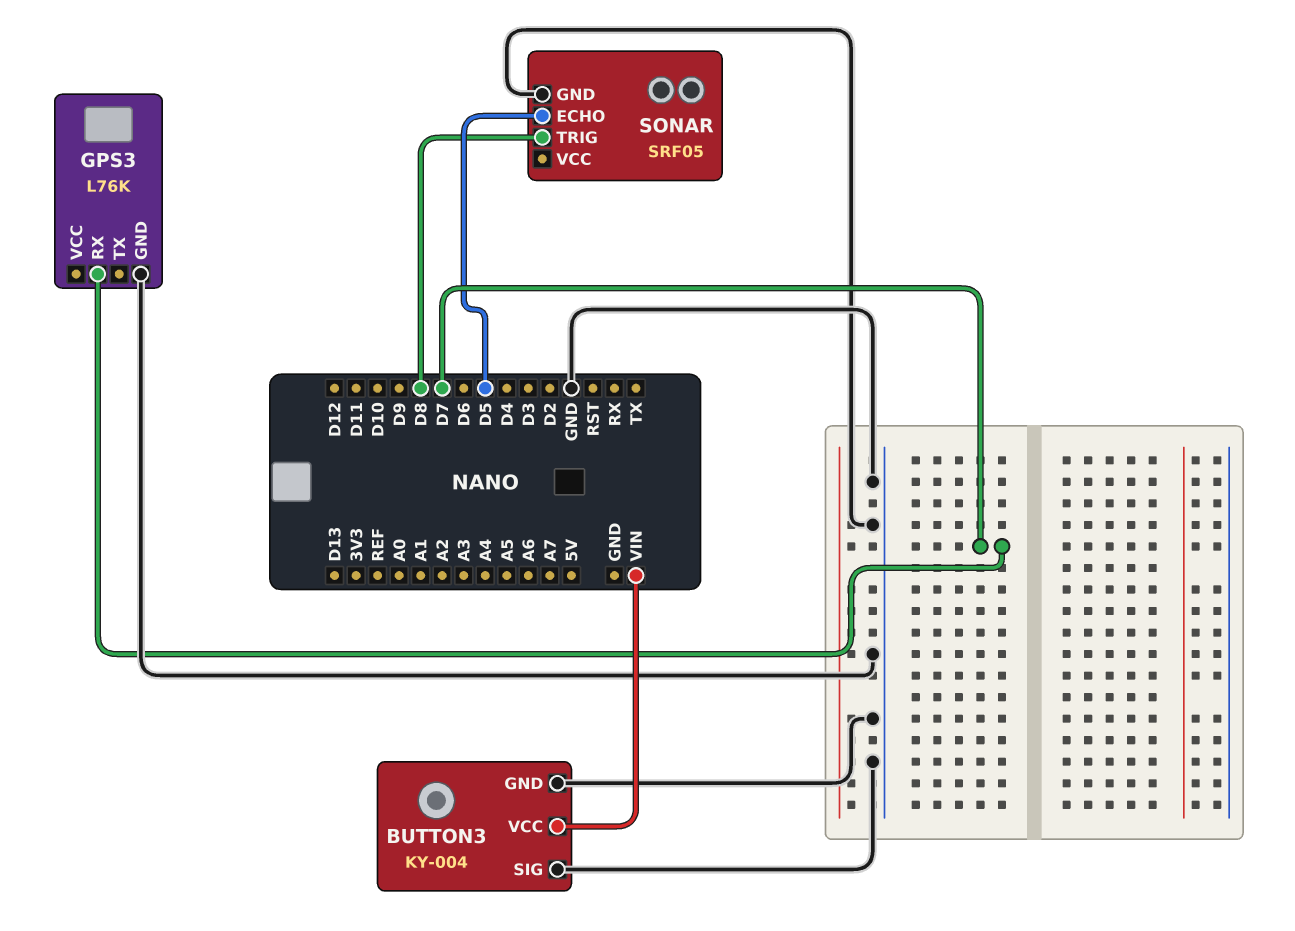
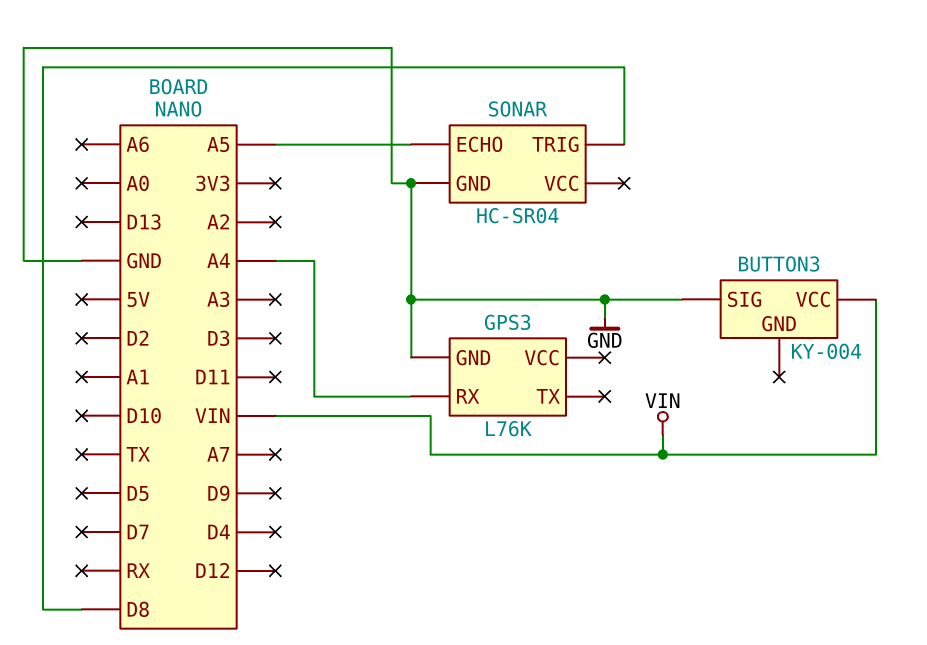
BUTTON3 pin GND: GND -> none
GPS3 pin RX: D7 -> A4
SONAR: SRF05 -> HC-SR04
SONAR pin ECHO: D5 -> A5

